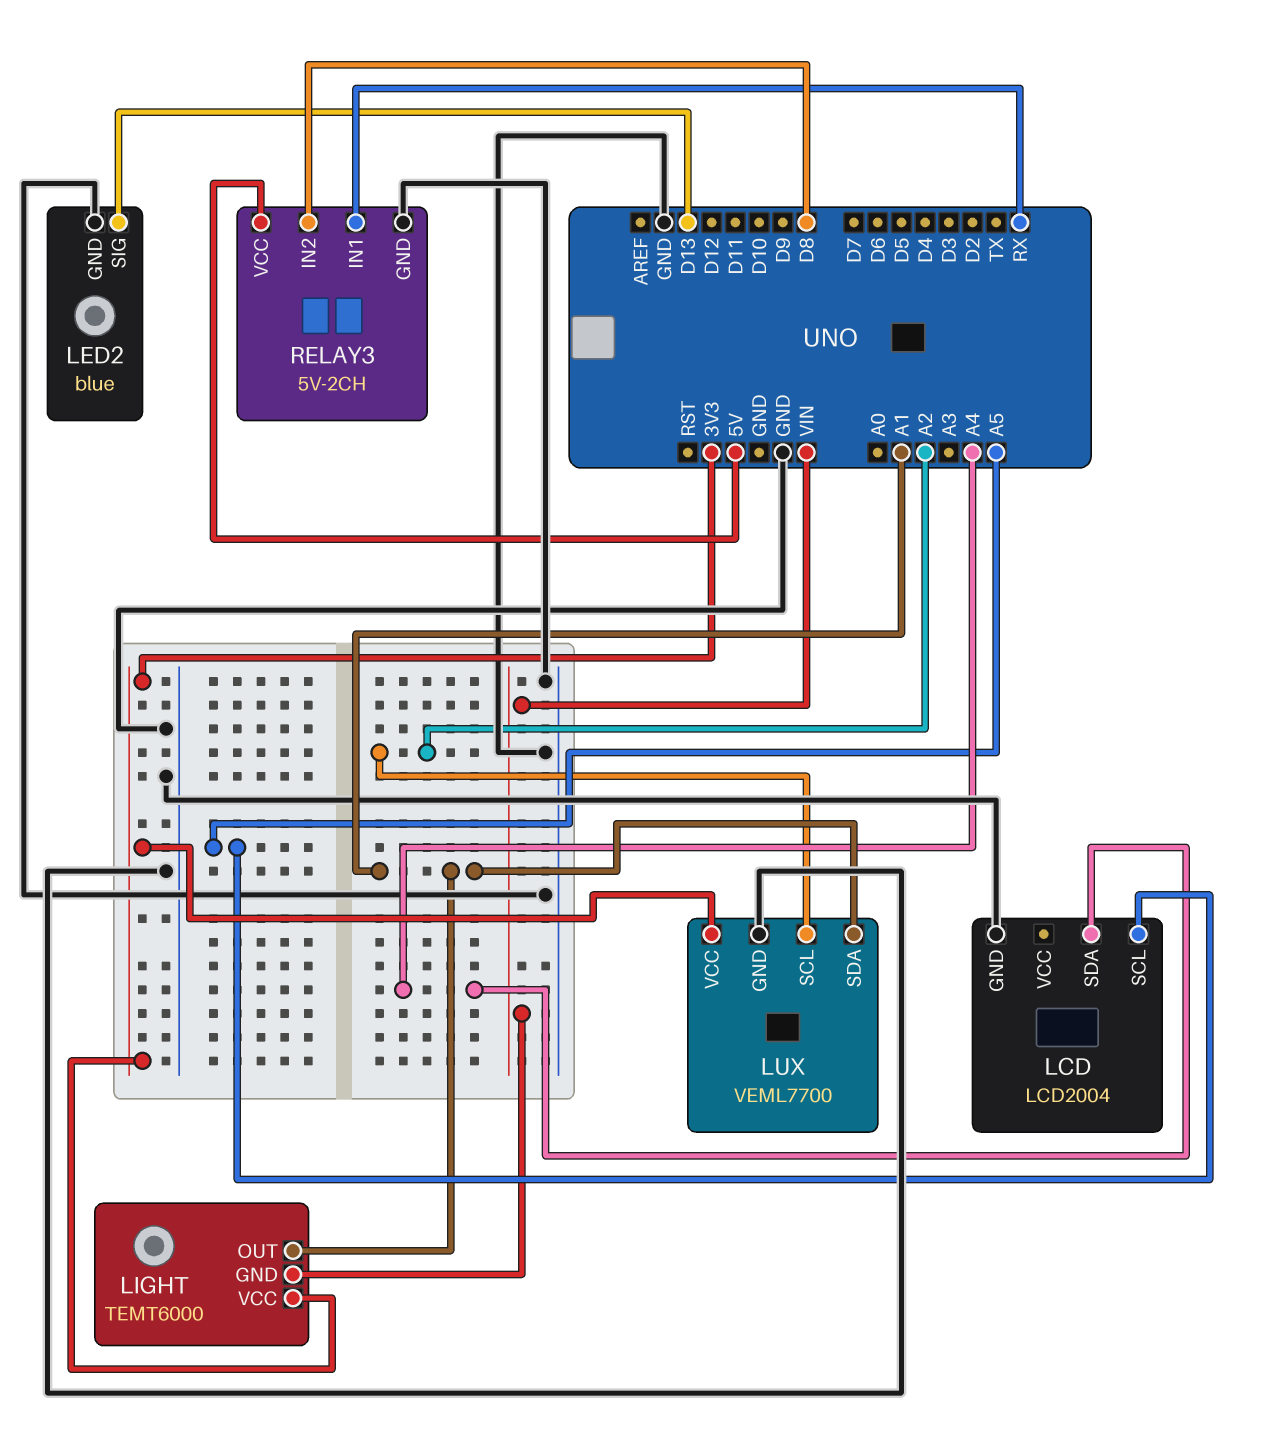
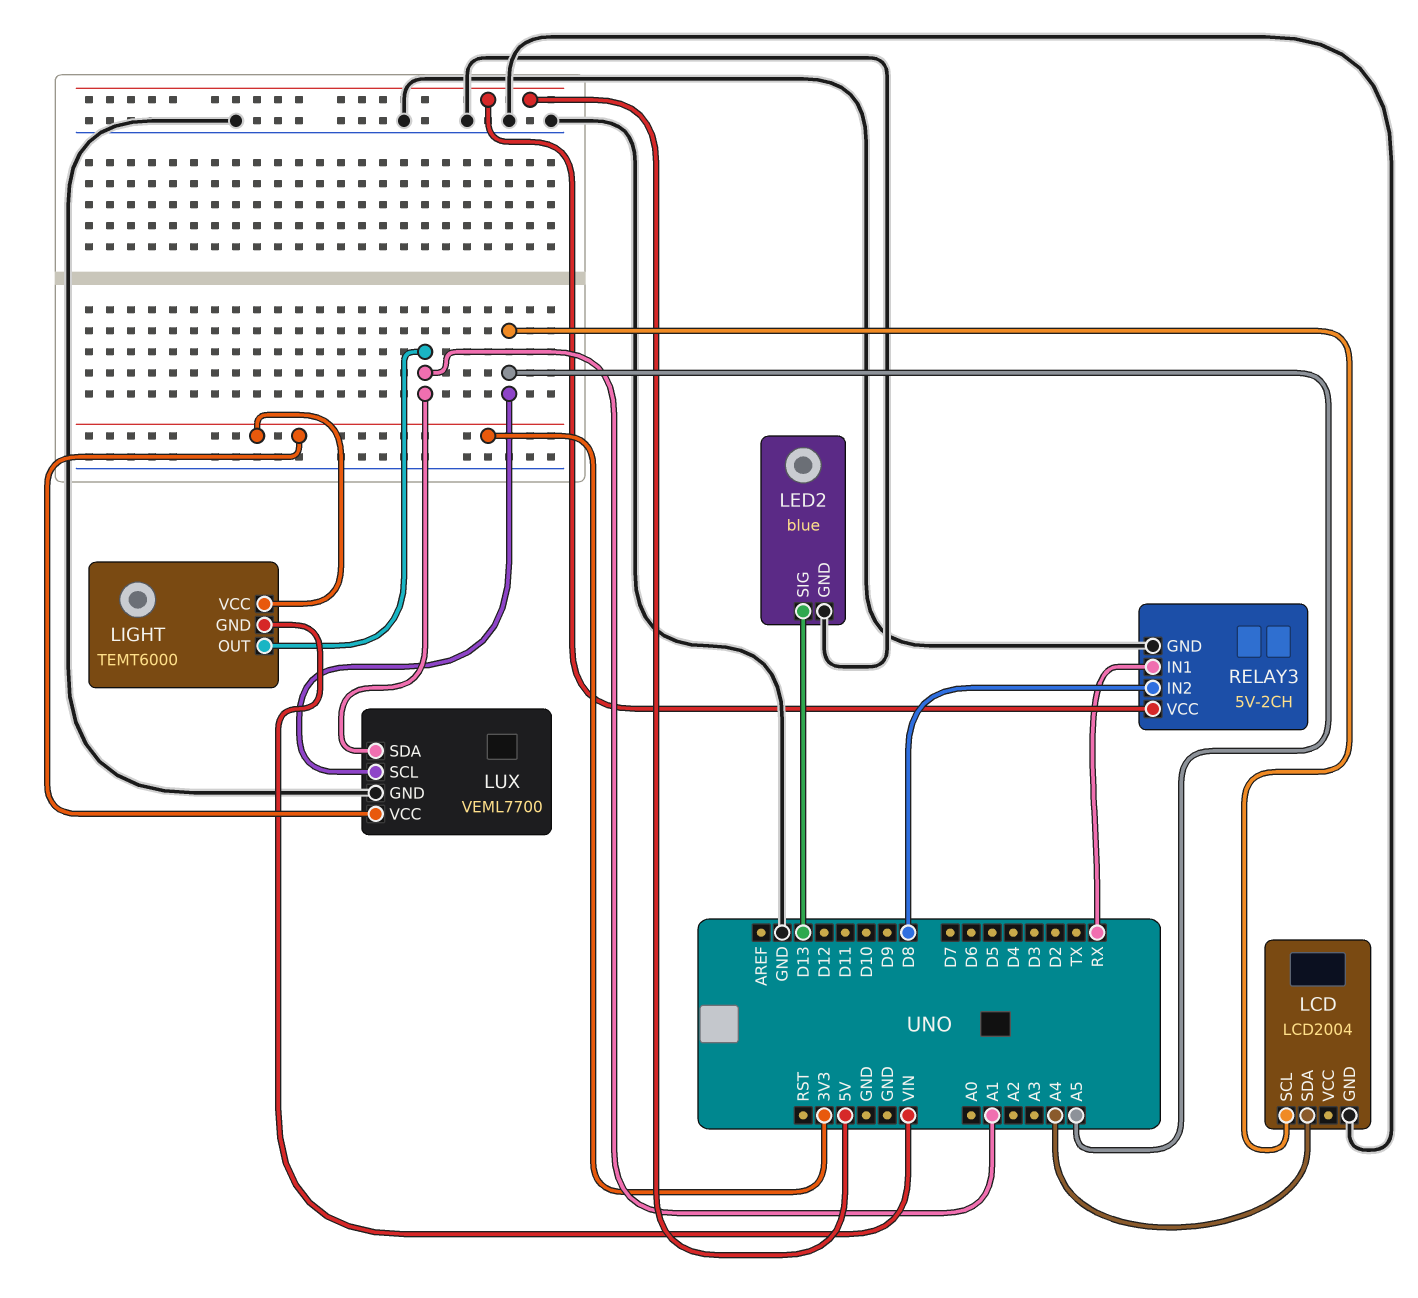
LUX pin SCL: A2 -> A5

